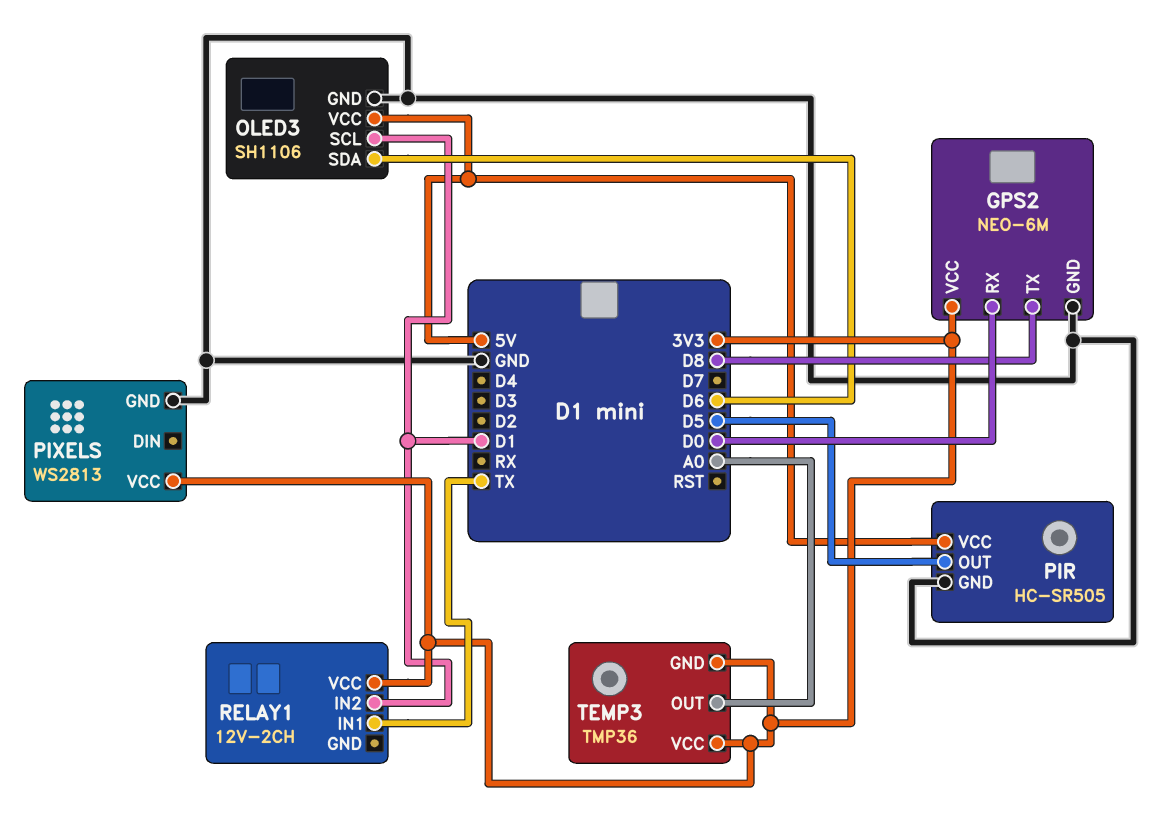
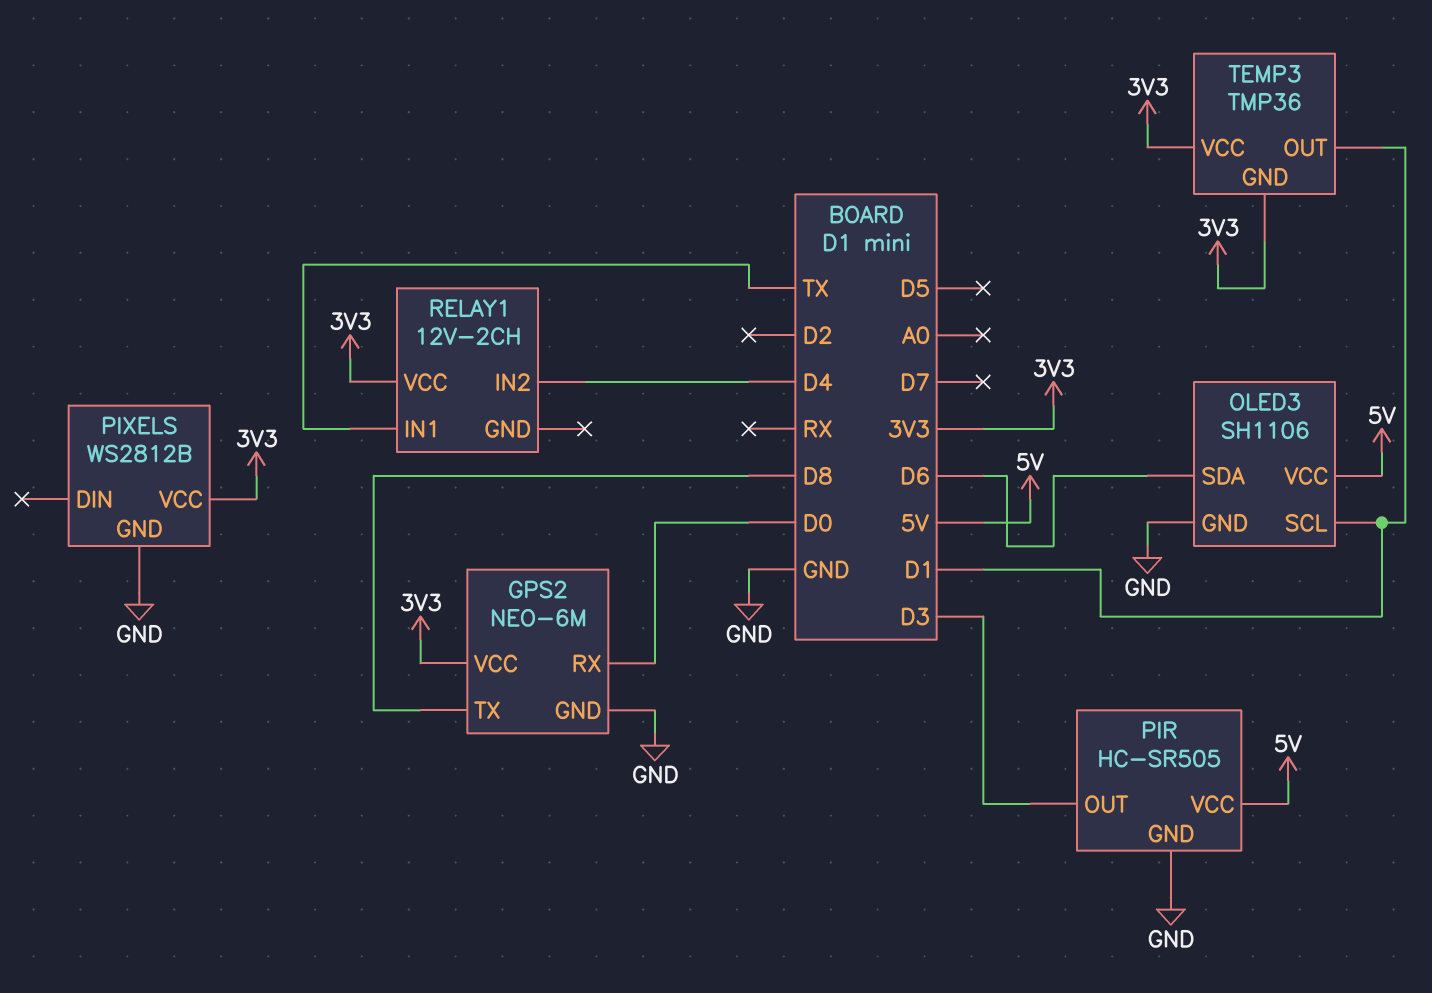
PIR pin OUT: D5 -> D3
PIXELS: WS2813 -> WS2812B
RELAY1 pin IN2: D1 -> D4
TEMP3 pin OUT: A0 -> D1

